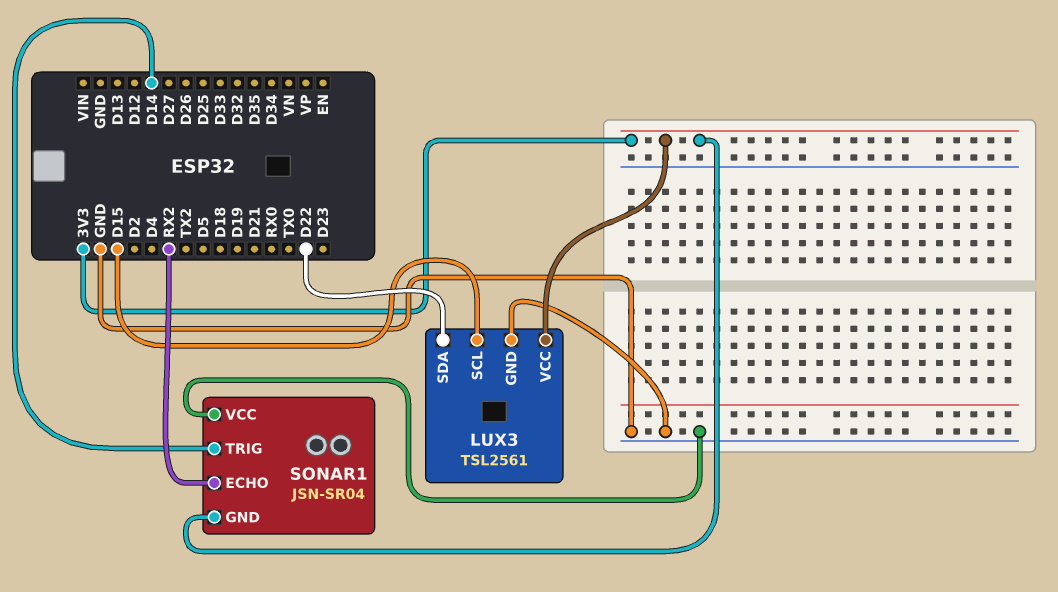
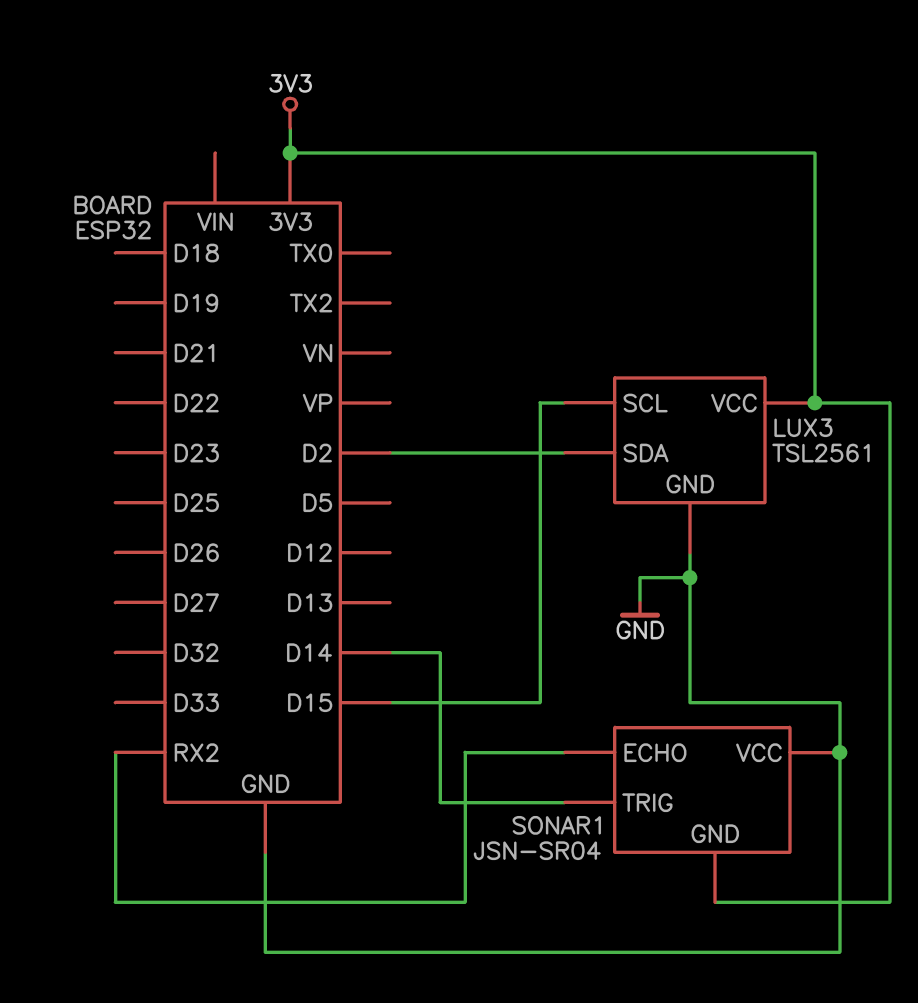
LUX3 pin SDA: D22 -> D2

